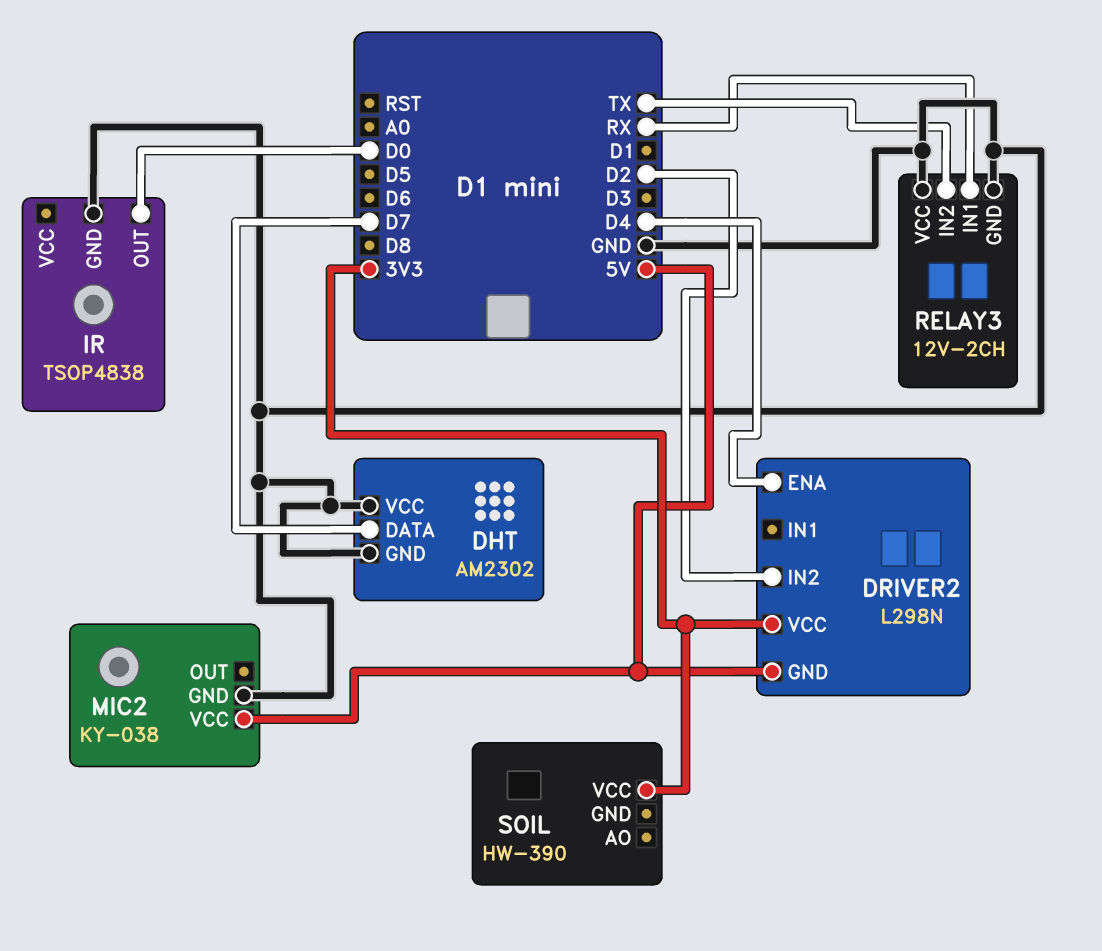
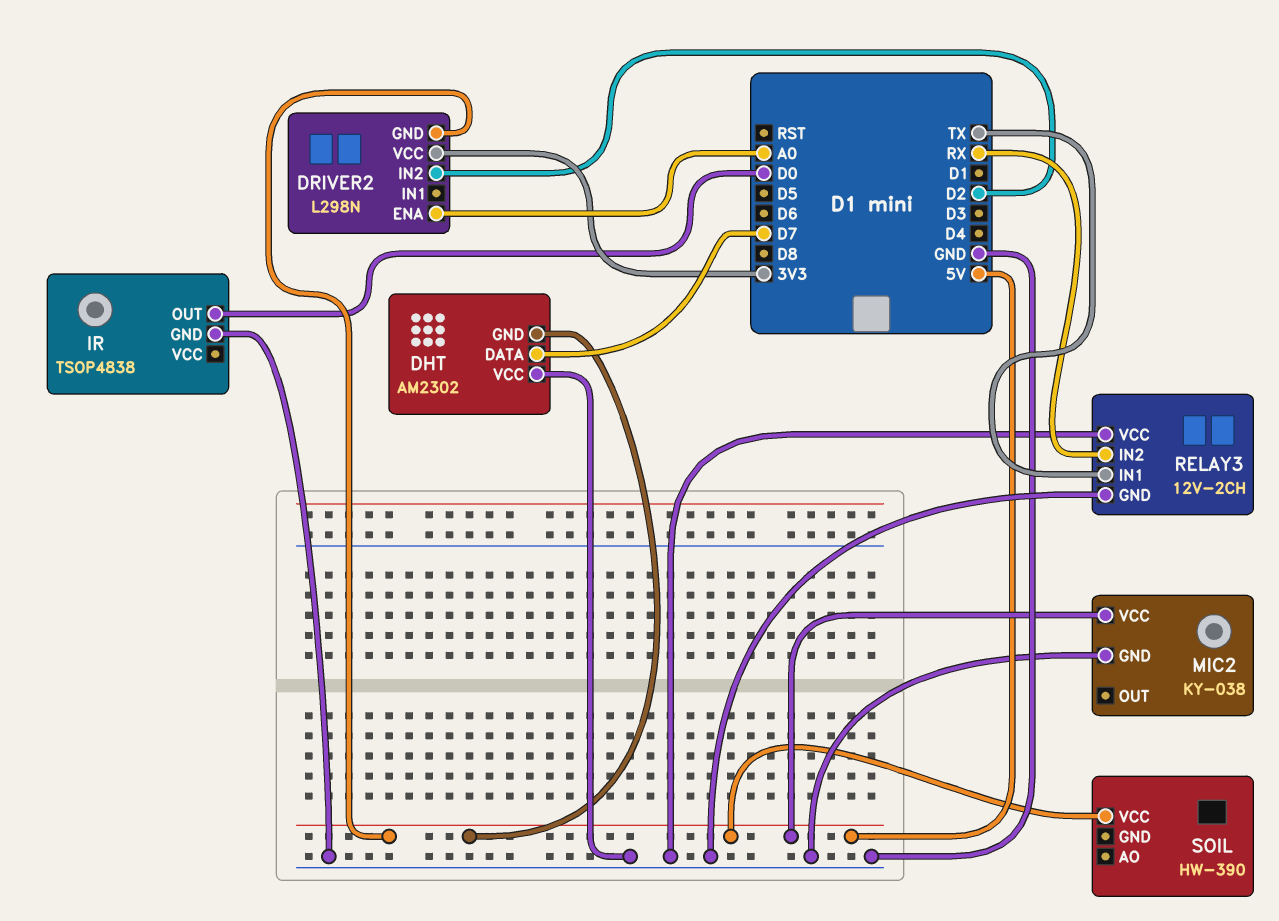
DHT pin GND: GND -> 5V
DRIVER2 pin ENA: D4 -> A0
RELAY3 pin IN1: RX -> TX
RELAY3 pin IN2: TX -> RX
SOIL pin VCC: 3V3 -> 5V

